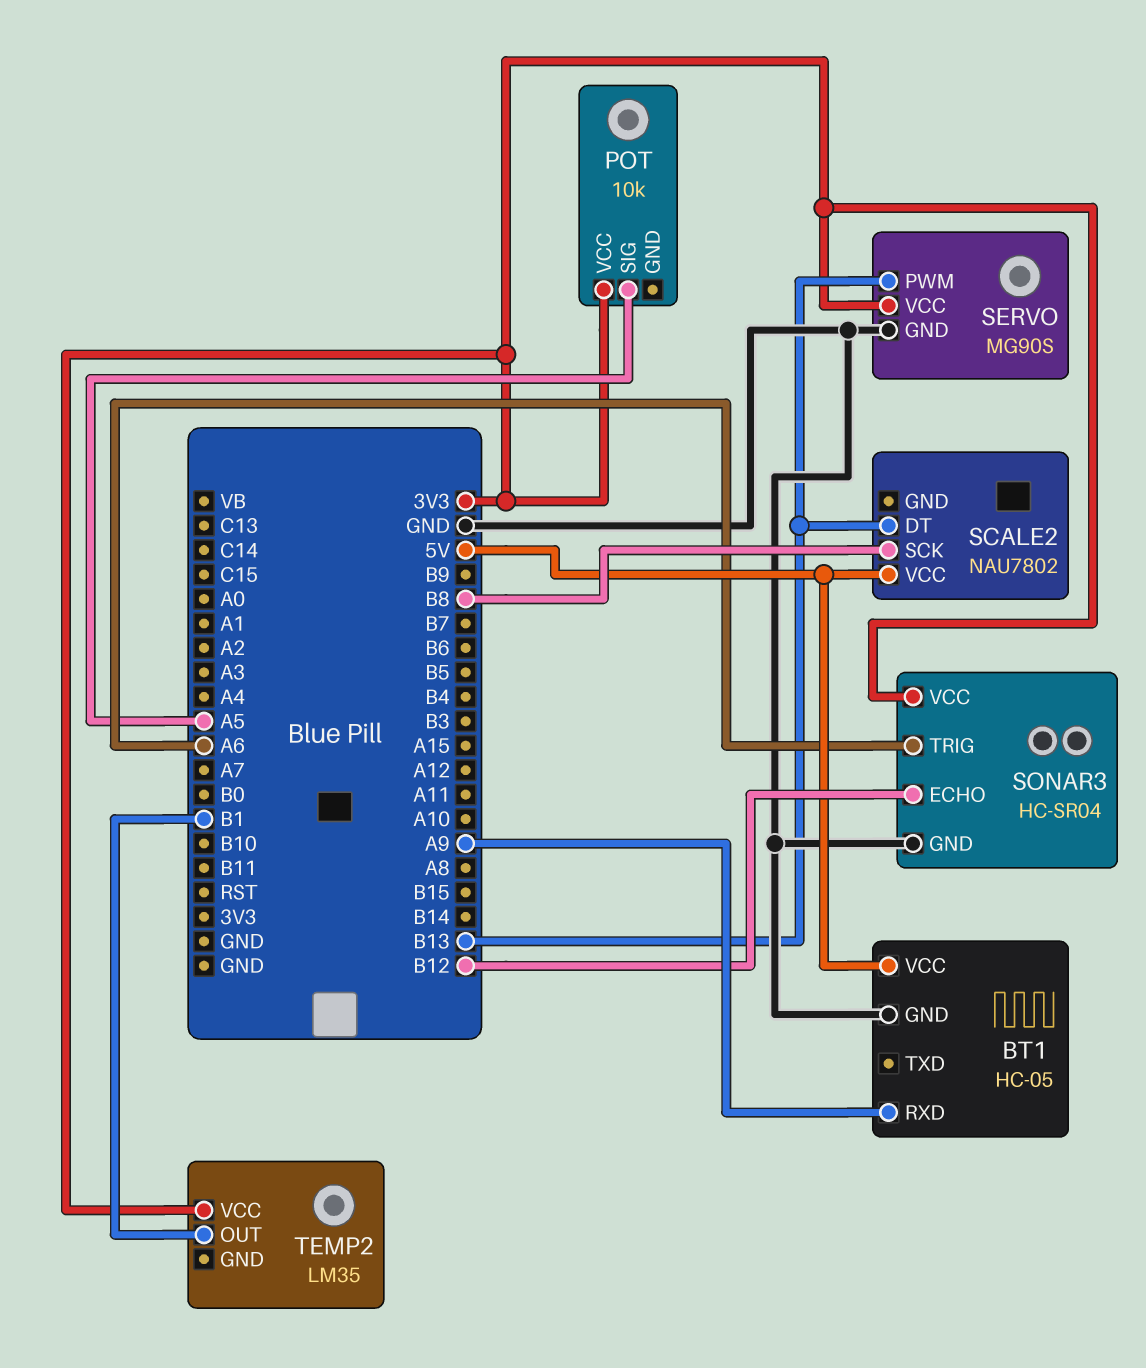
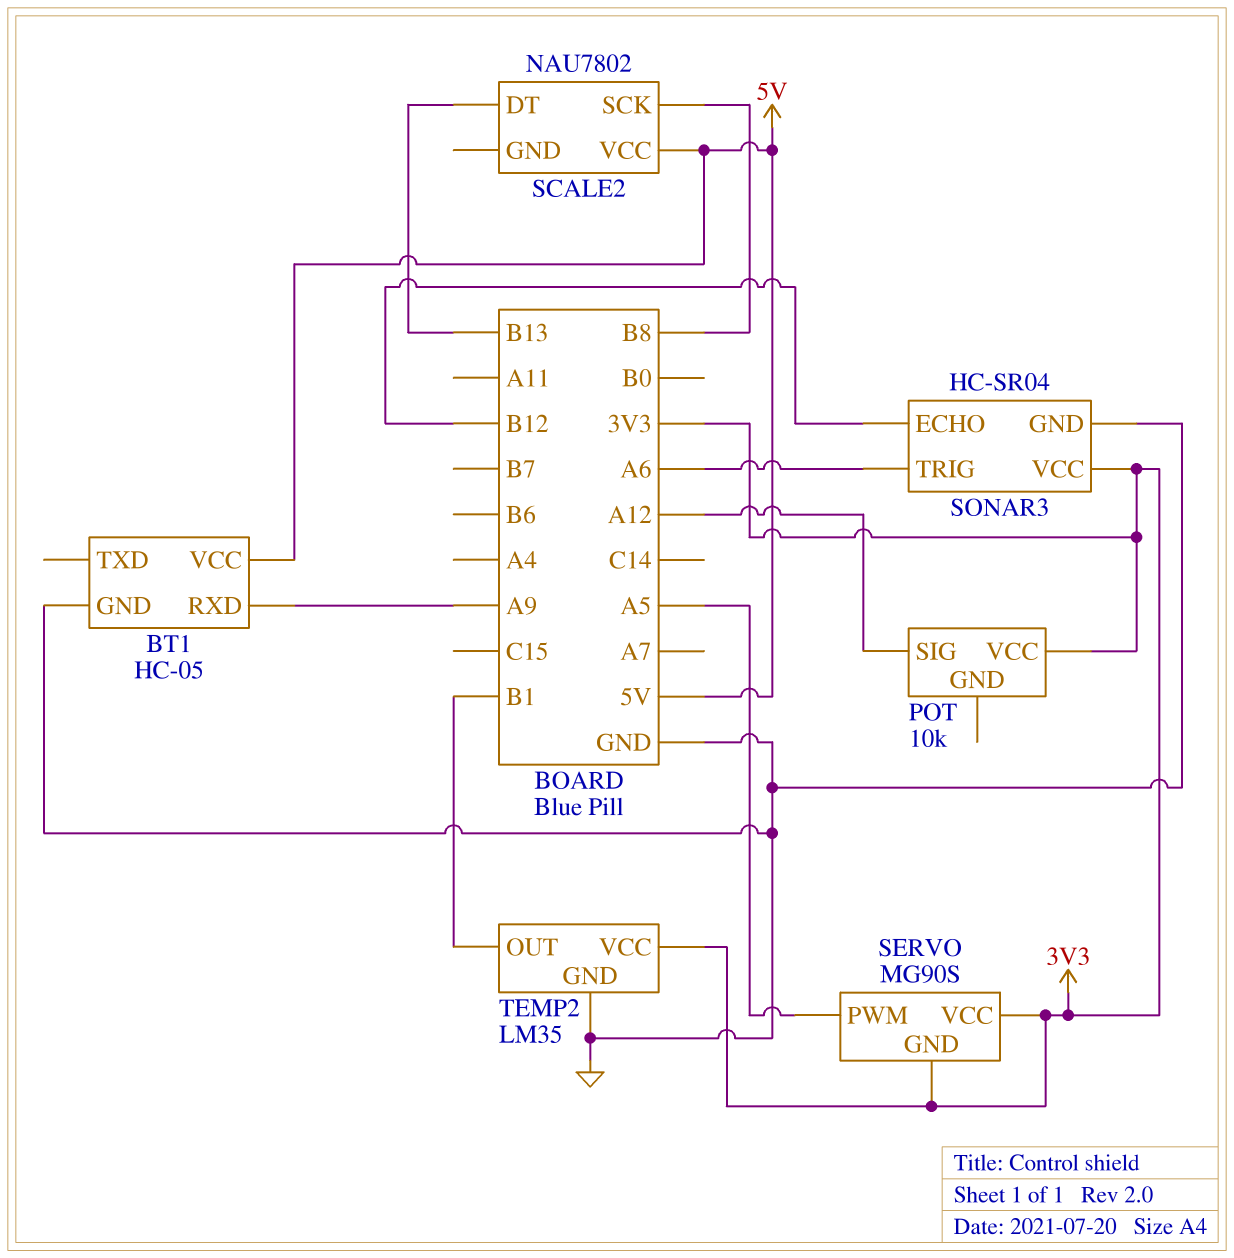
POT pin SIG: A5 -> A12
SERVO pin GND: GND -> 3V3
SERVO pin PWM: B13 -> A5
TEMP2 pin GND: none -> GND

